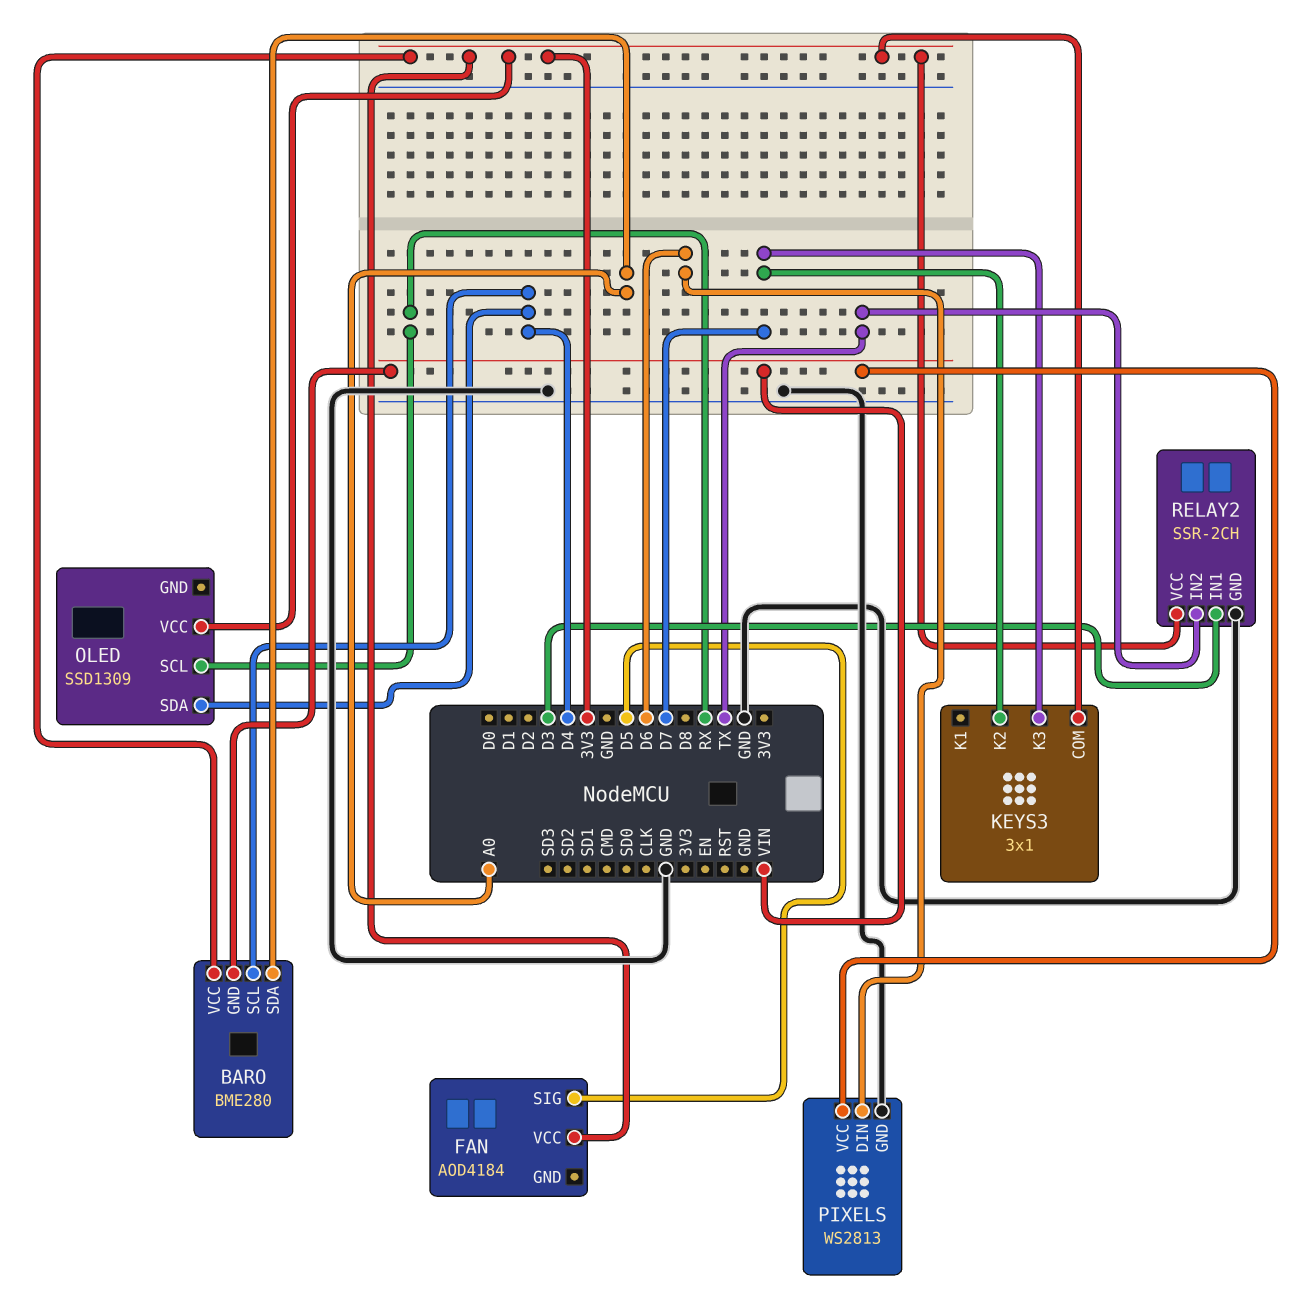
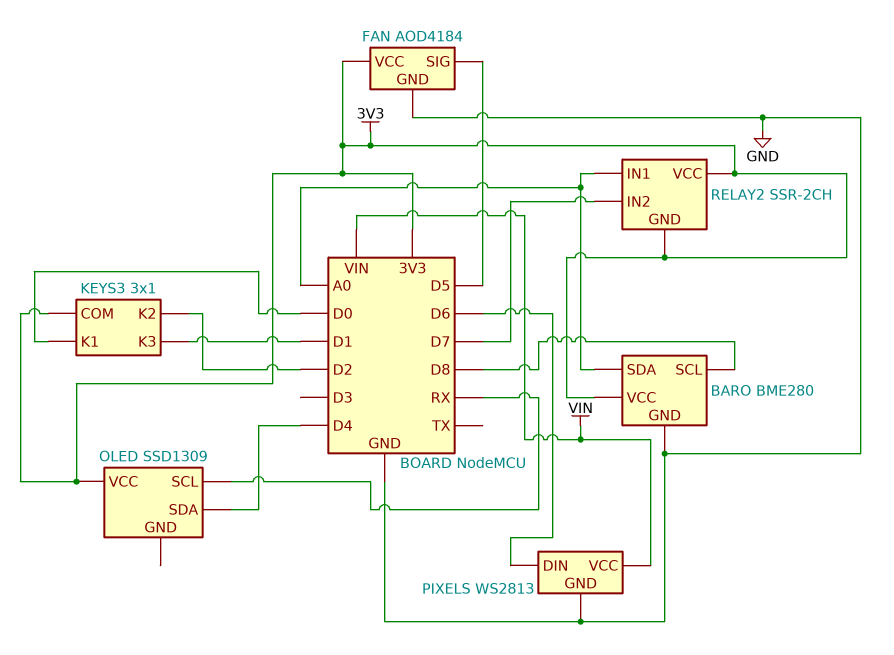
BARO pin GND: VIN -> GND
BARO pin SCL: D4 -> D8
FAN pin GND: none -> GND
KEYS3 pin K1: none -> D0
KEYS3 pin K2: D7 -> D2
KEYS3 pin K3: D7 -> D1
RELAY2 pin GND: GND -> 3V3
RELAY2 pin IN1: D3 -> A0
RELAY2 pin IN2: TX -> D7

